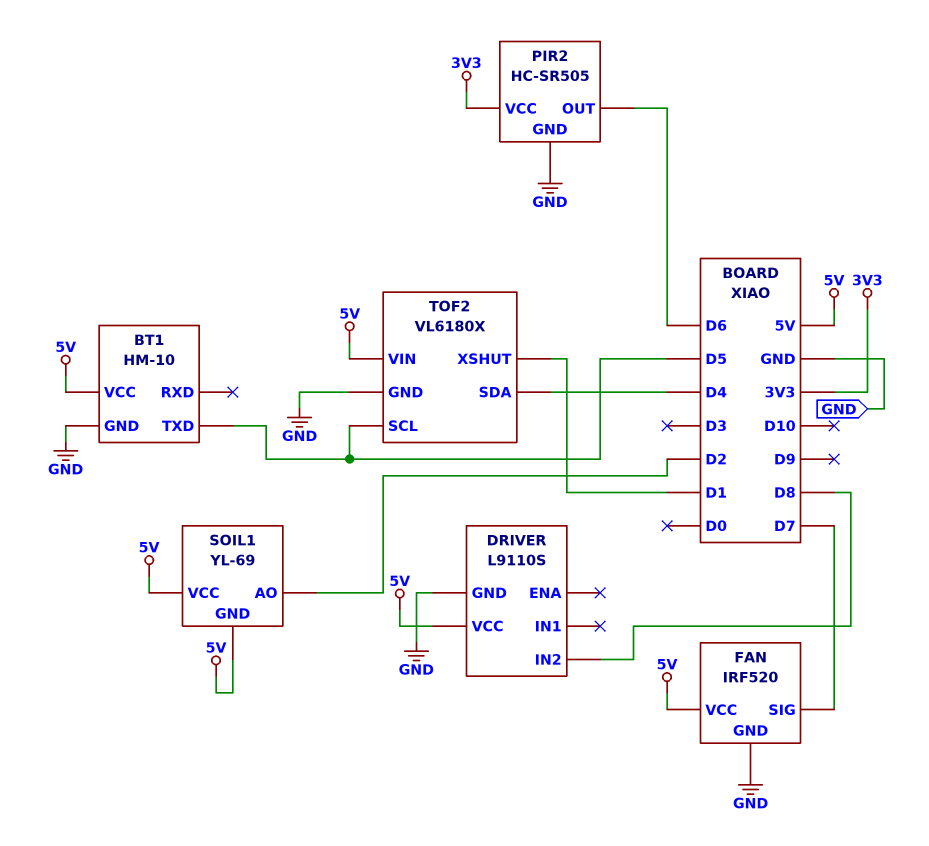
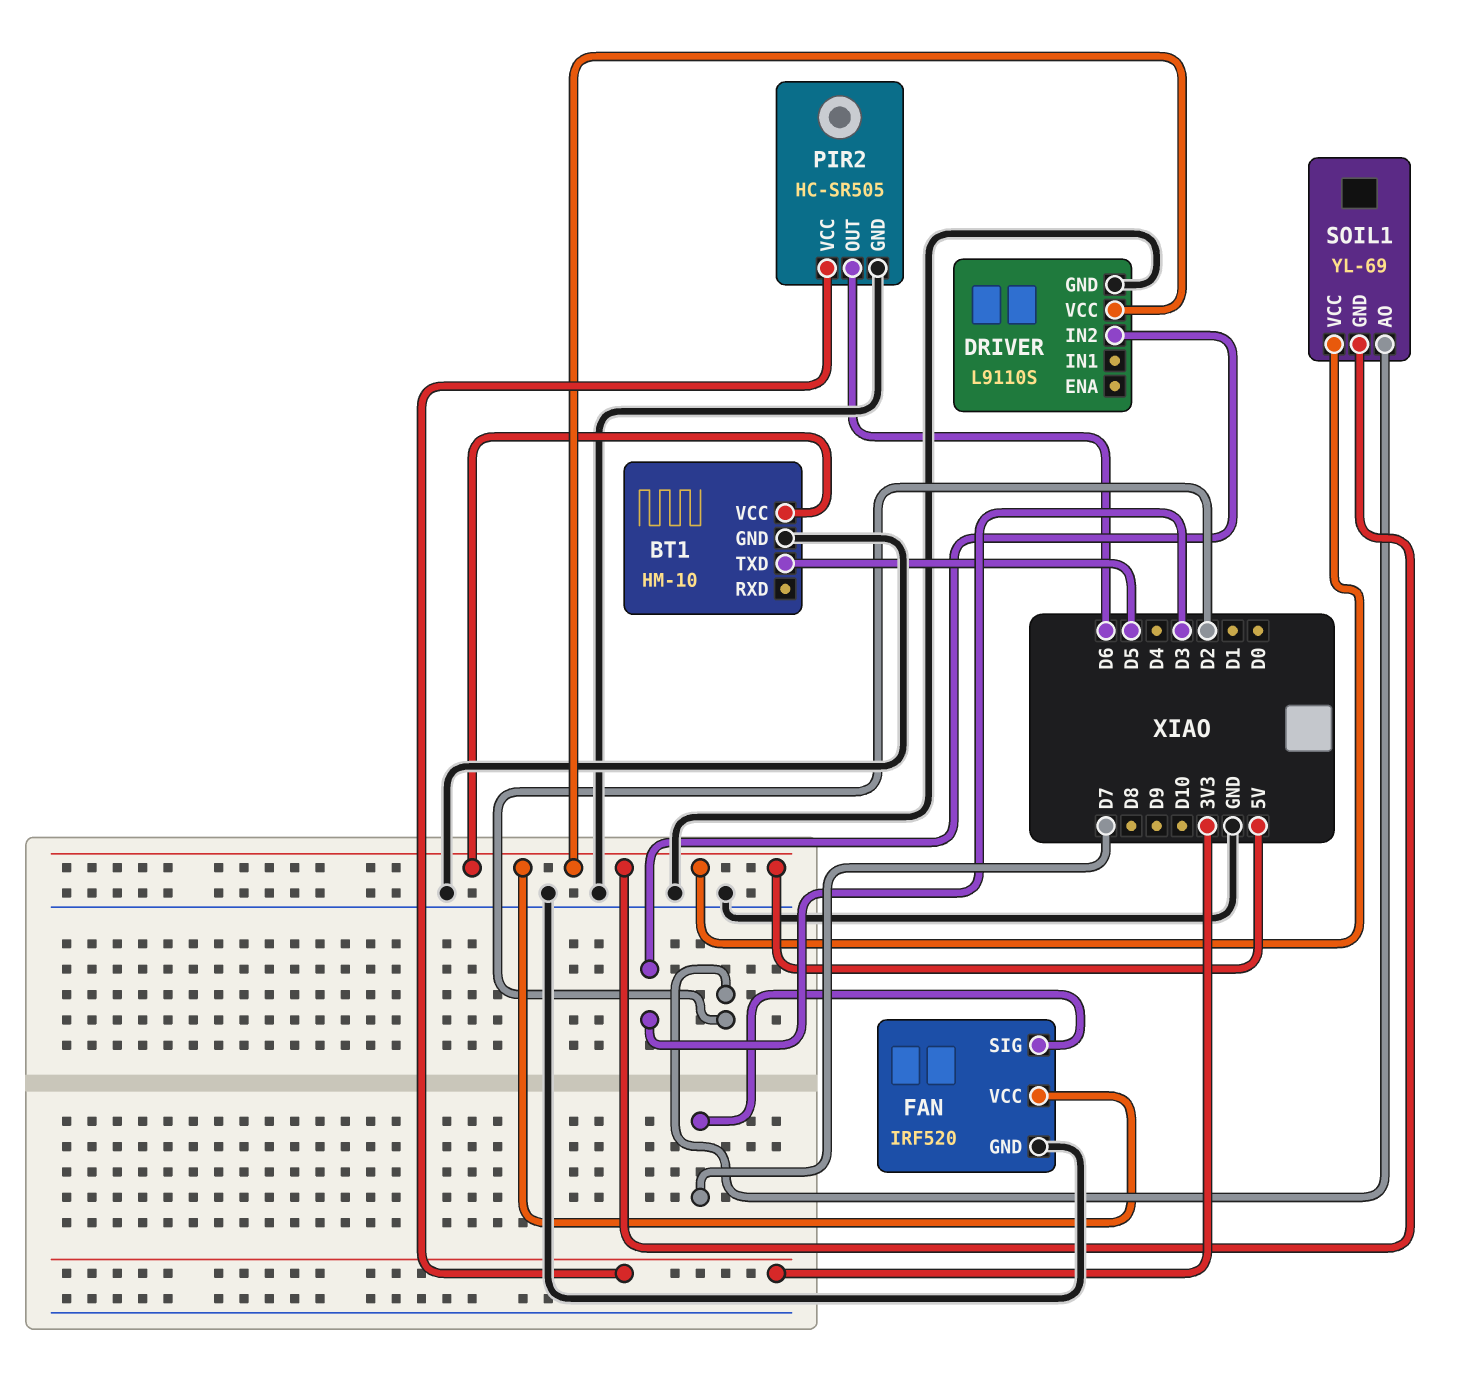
DRIVER pin IN2: D8 -> D3
TOF2: VL6180X -> none
TOF2 pin GND: GND -> none
TOF2 pin SCL: D5 -> none
TOF2 pin SDA: D4 -> none
TOF2 pin VIN: 5V -> none
TOF2 pin XSHUT: D1 -> none

